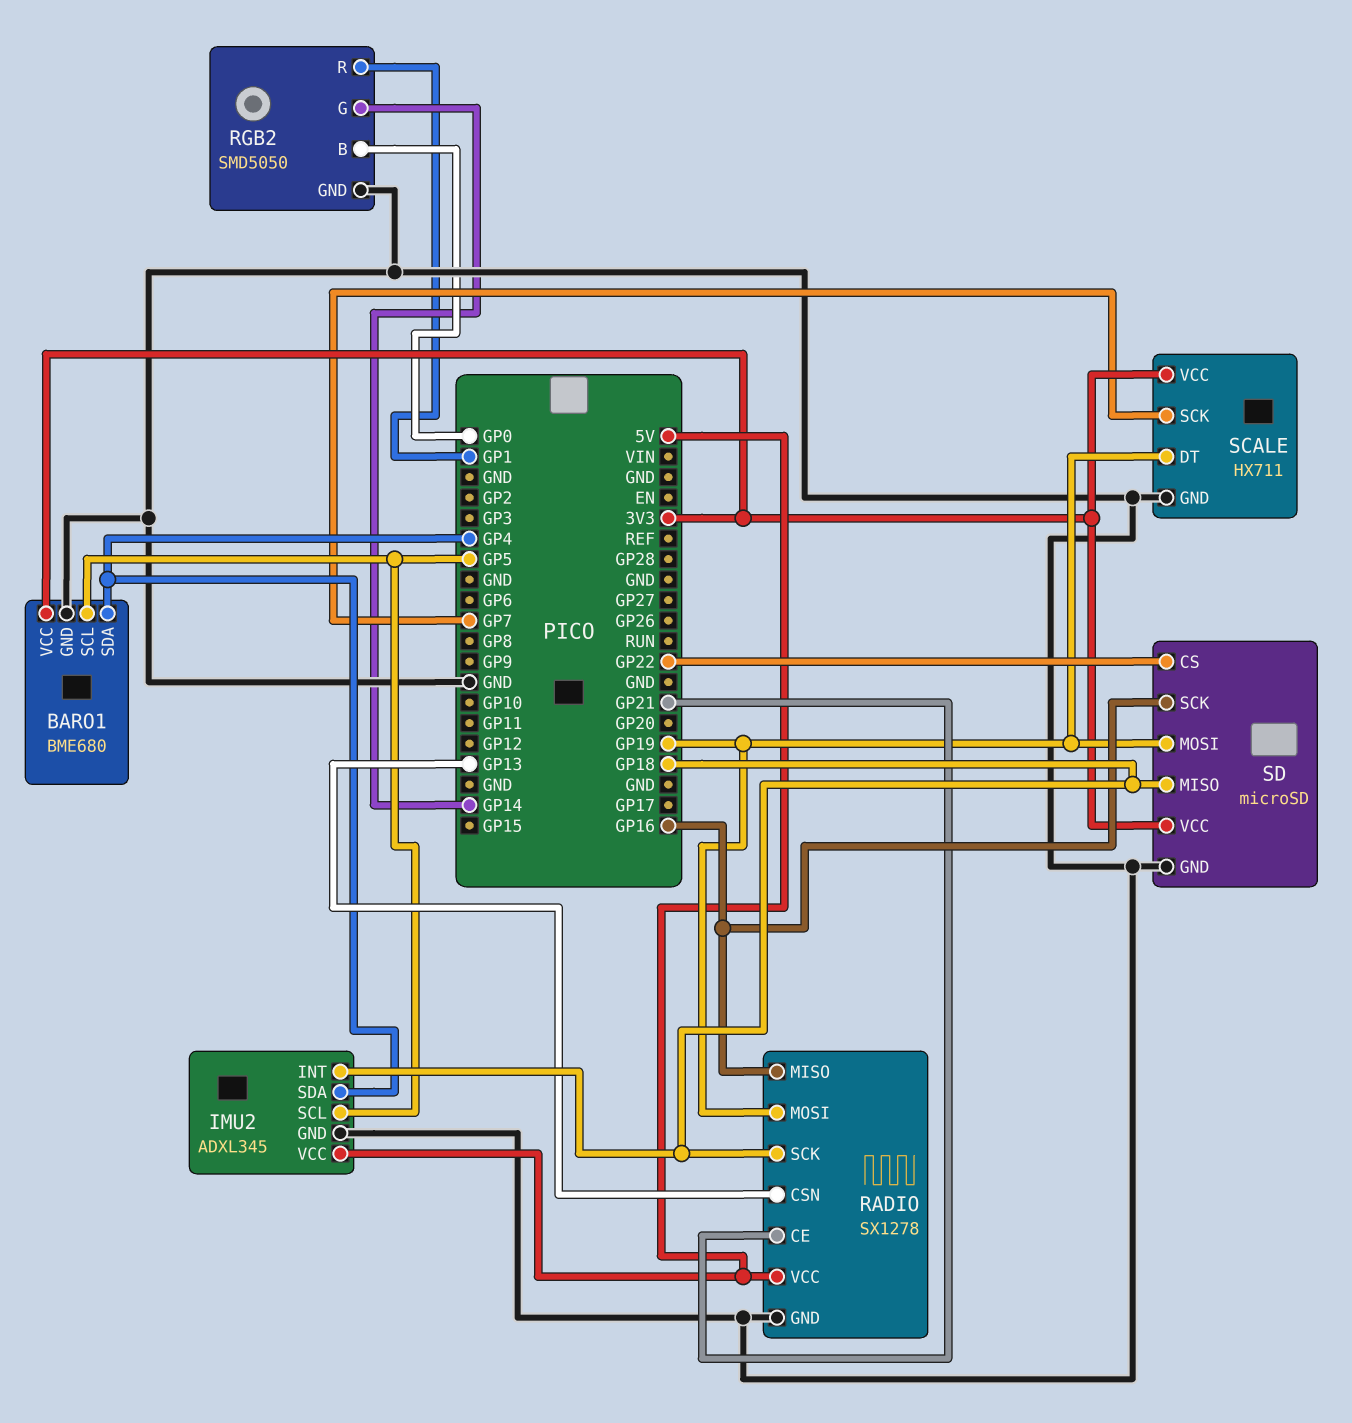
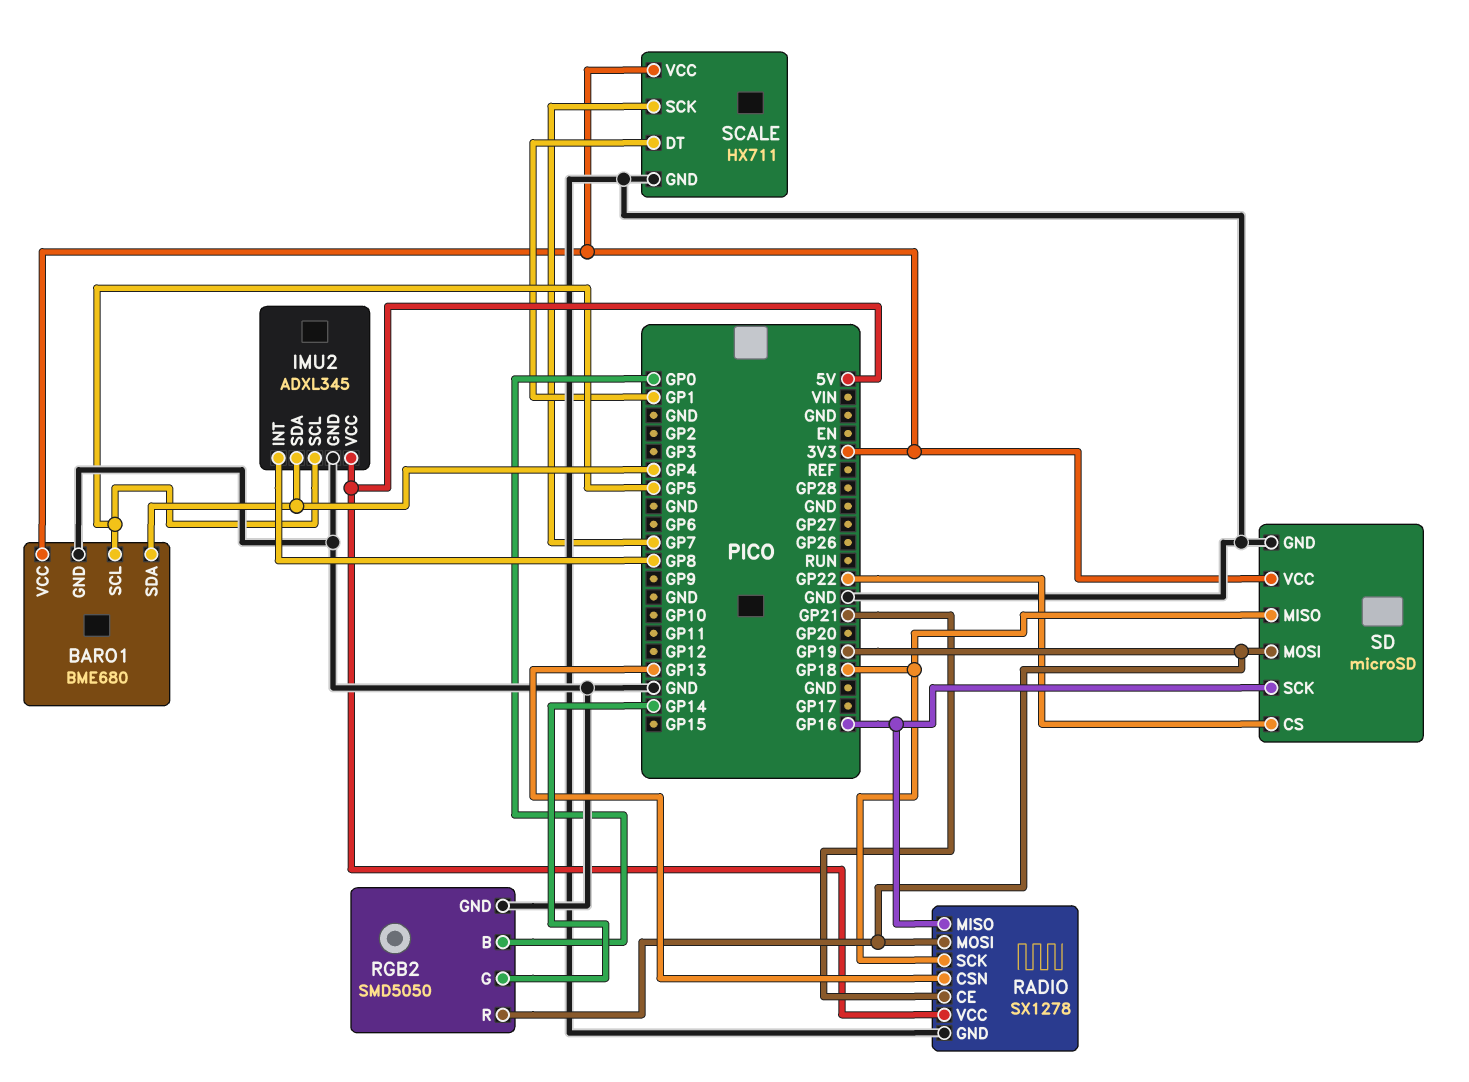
IMU2 pin INT: GP18 -> GP8
RGB2 pin R: GP1 -> GP19
SCALE pin DT: GP19 -> GP1

